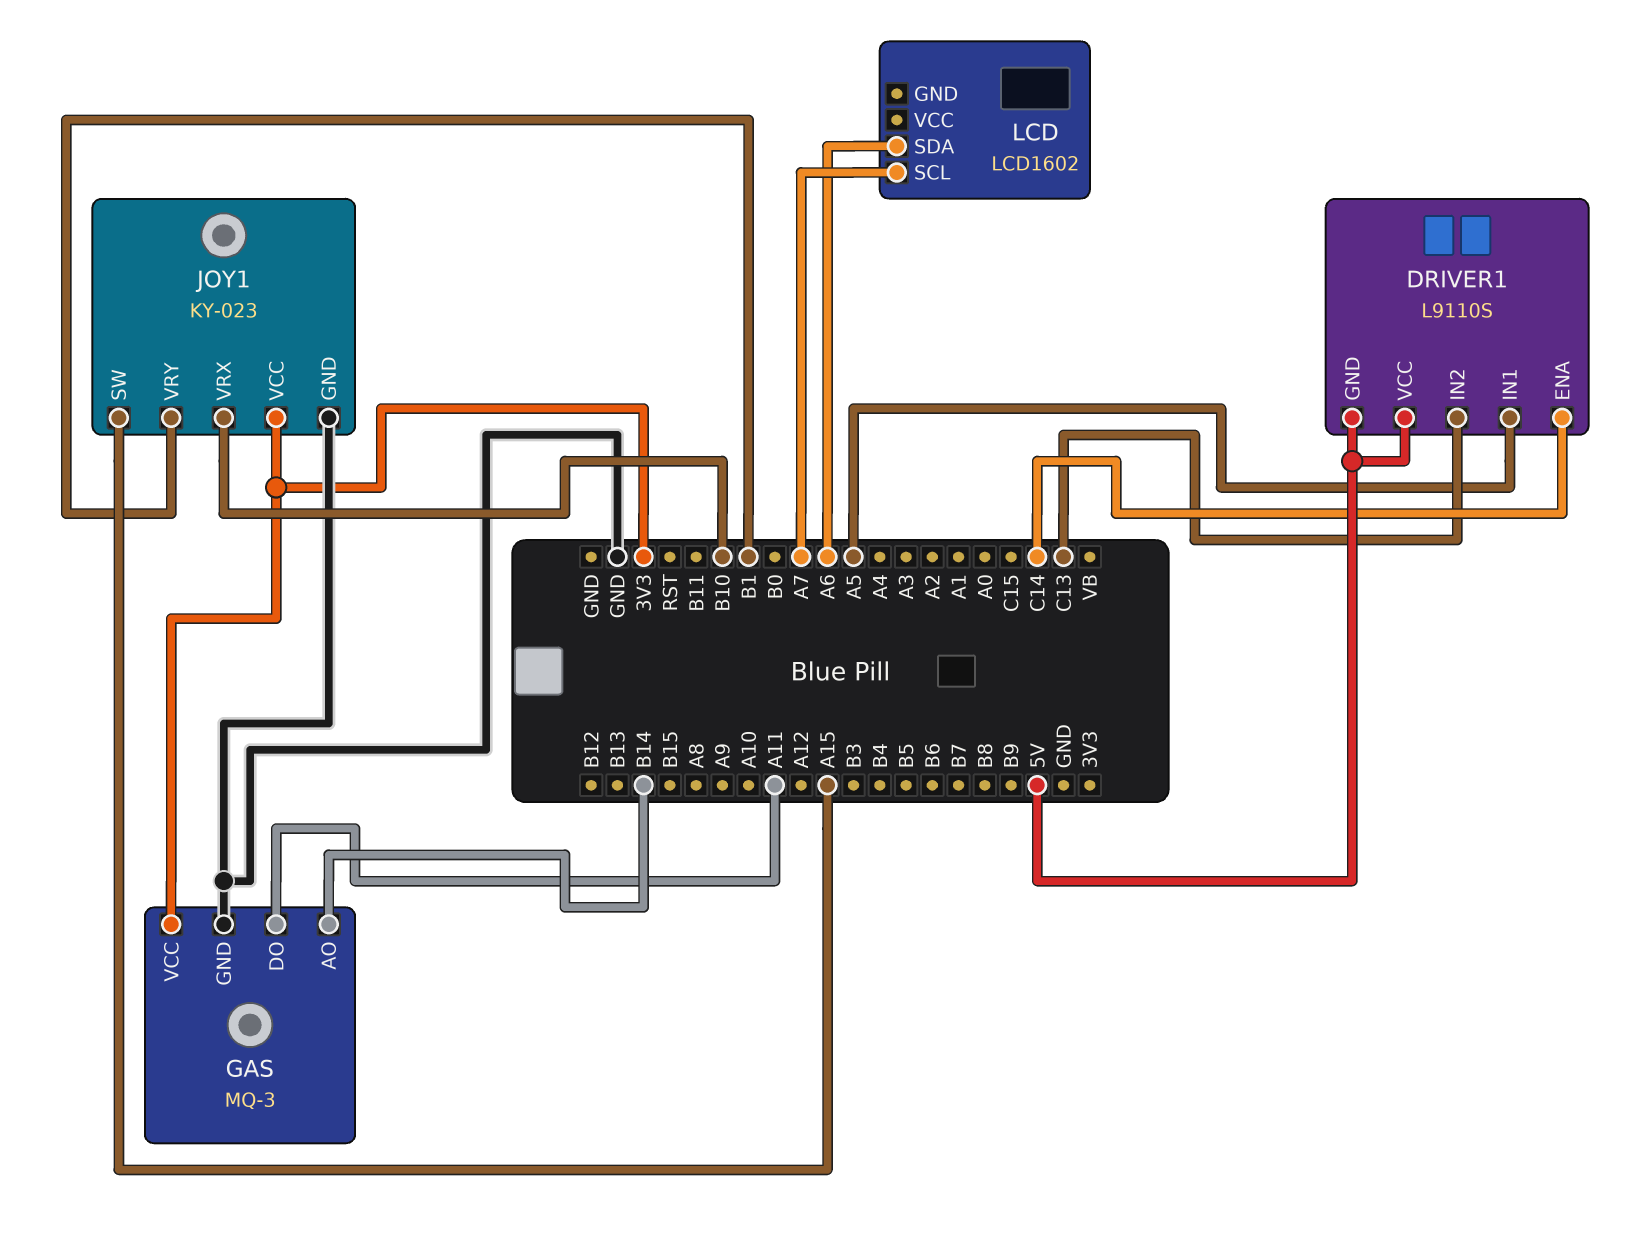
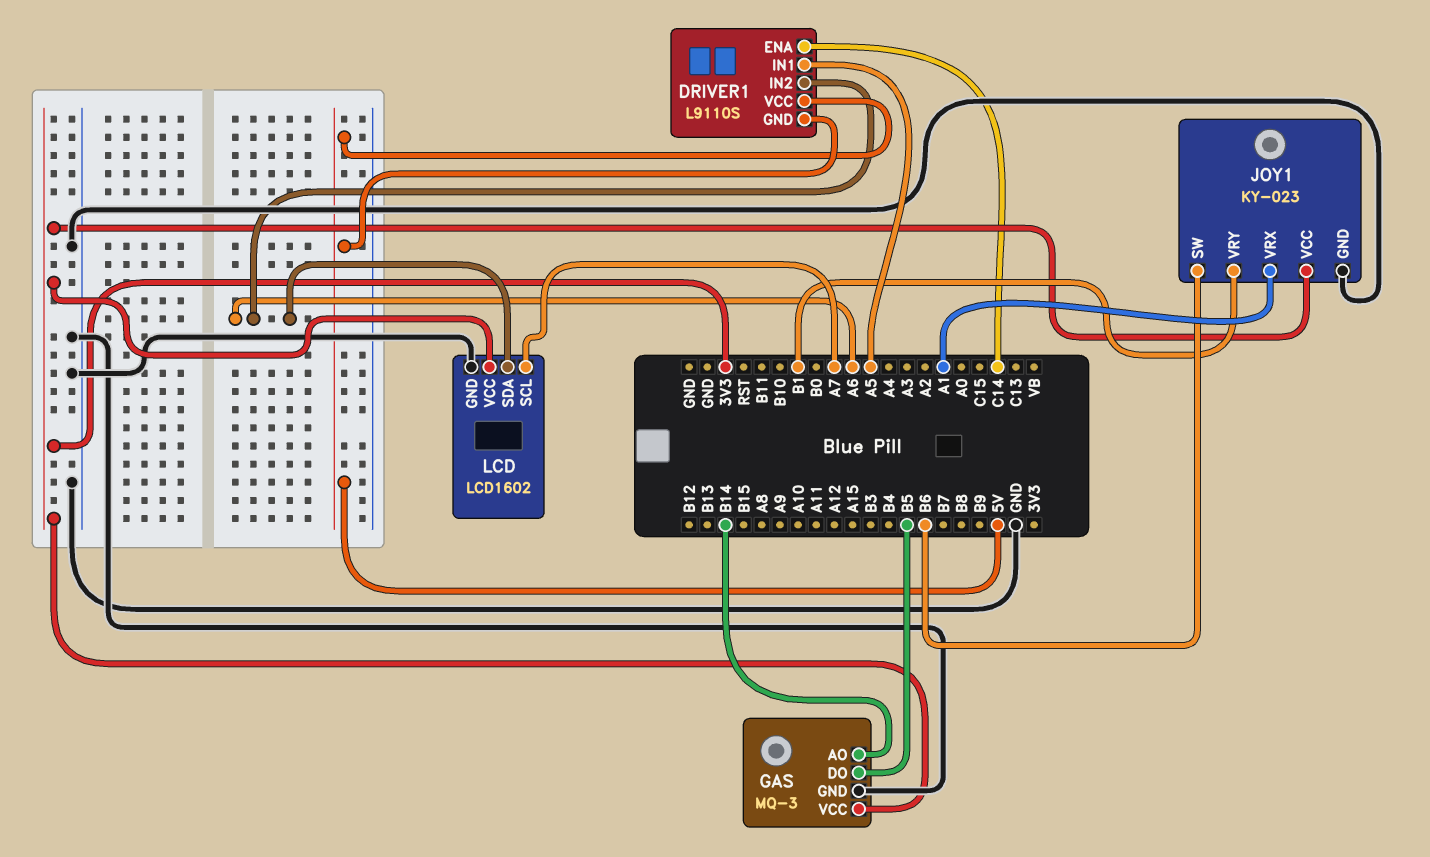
DRIVER1 pin IN2: C13 -> A6
GAS pin DO: A11 -> B5
JOY1 pin SW: A15 -> B6
JOY1 pin VRX: B10 -> A1
LCD pin GND: none -> GND
LCD pin VCC: none -> 3V3

